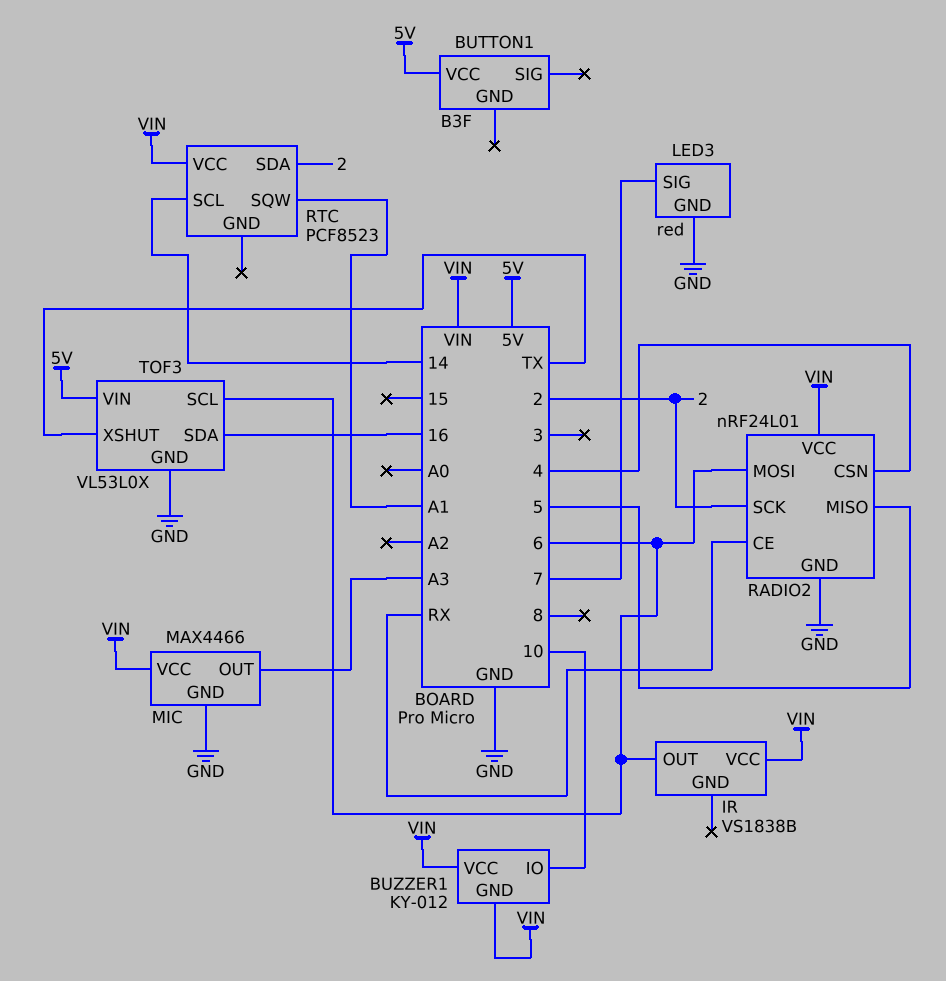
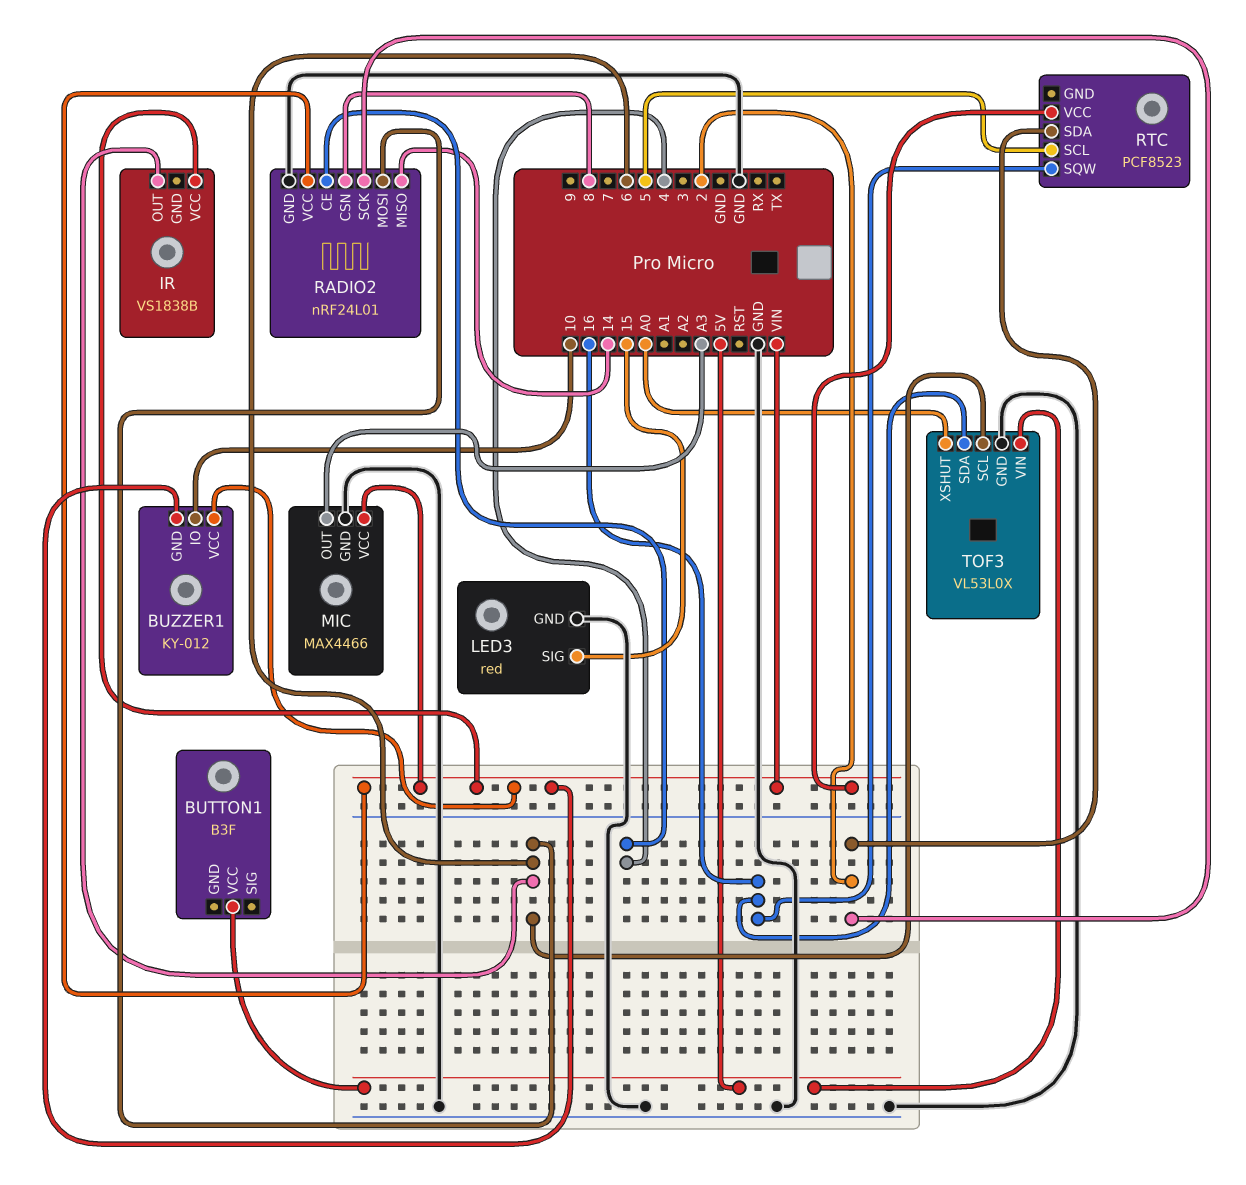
LED3 pin SIG: 7 -> 15
RADIO2 pin CE: RX -> 4
RADIO2 pin CSN: 4 -> 8
RADIO2 pin MISO: 5 -> 14
RTC pin SCL: 14 -> 5
RTC pin SQW: A1 -> 16
TOF3 pin XSHUT: TX -> A0

